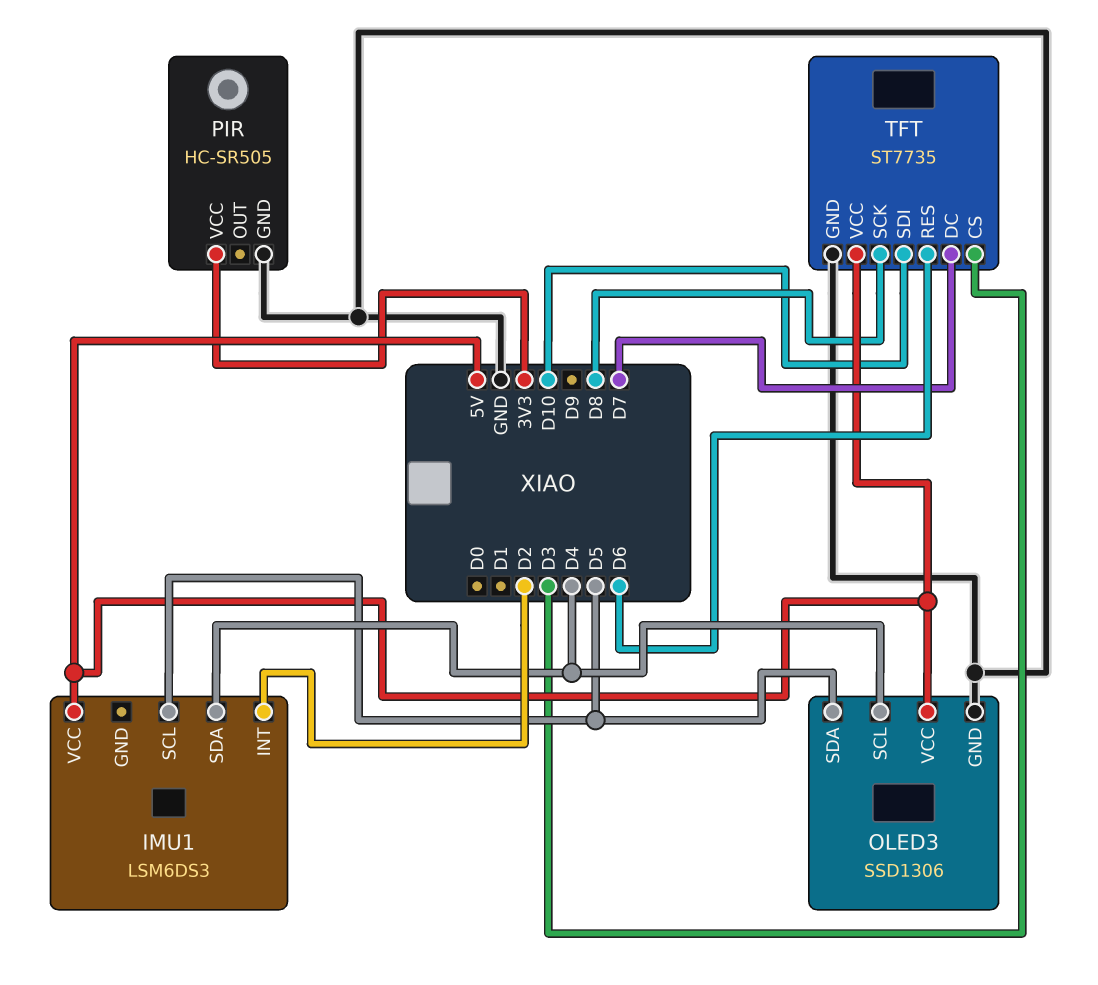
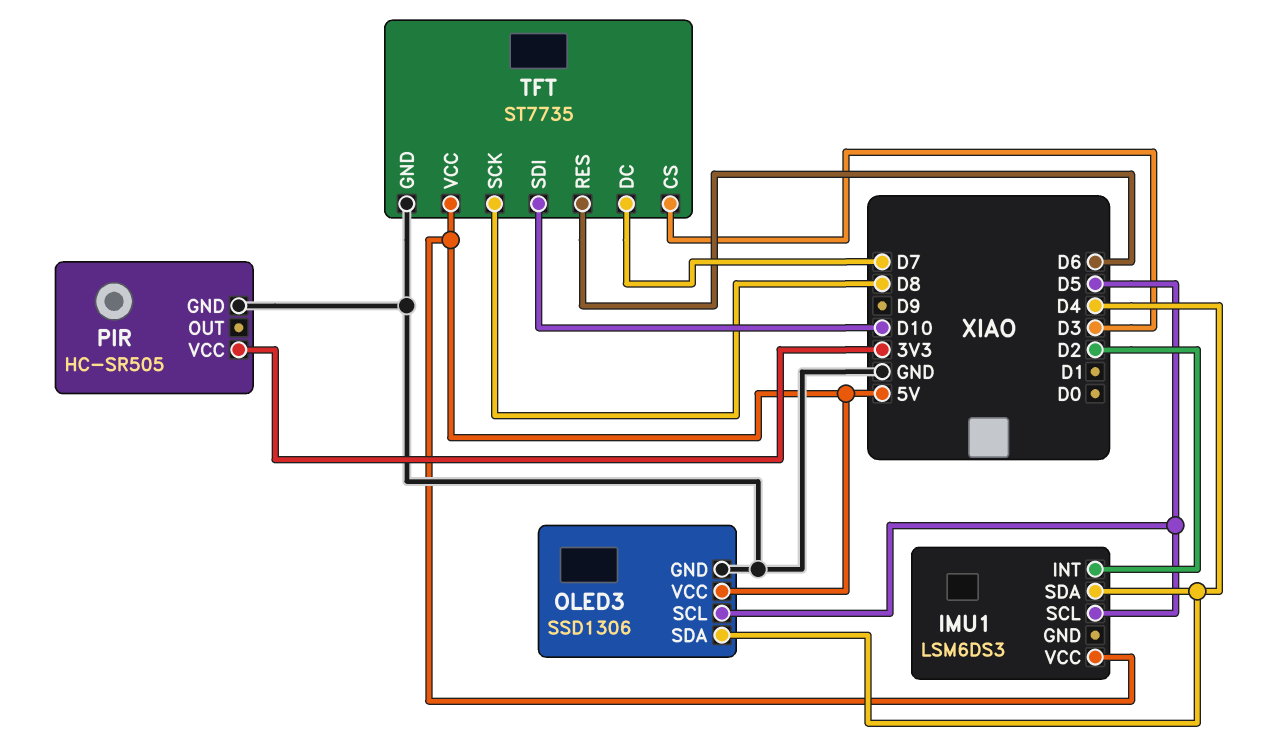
OLED3 pin SCL: D4 -> D5
OLED3 pin SDA: D5 -> D4

